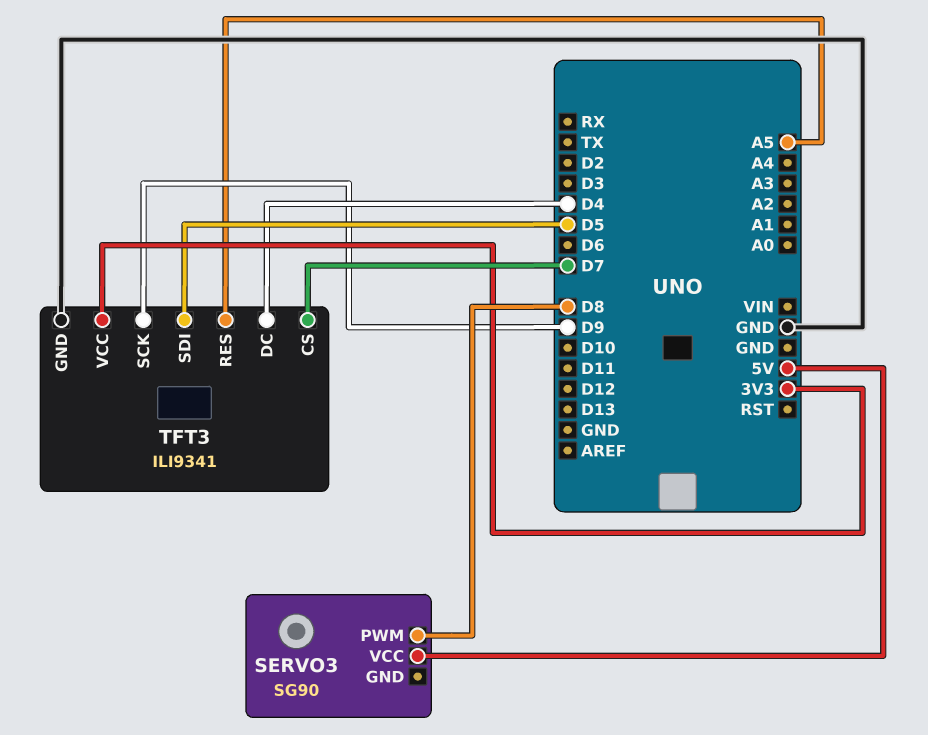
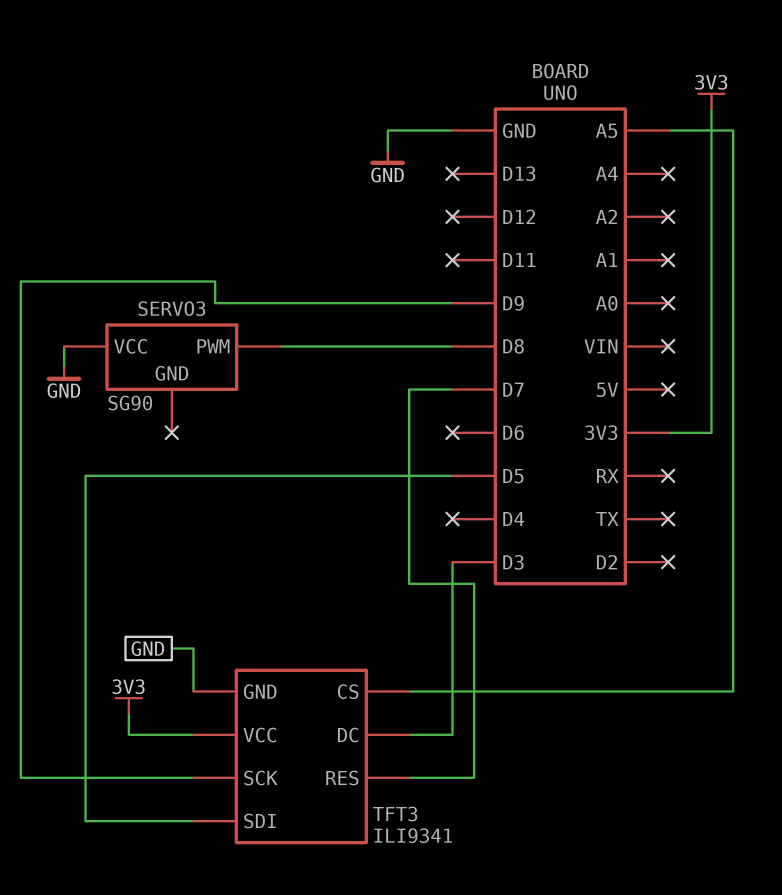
SERVO3 pin VCC: 5V -> GND
TFT3 pin CS: D7 -> A5
TFT3 pin DC: D4 -> D3
TFT3 pin RES: A5 -> D7

